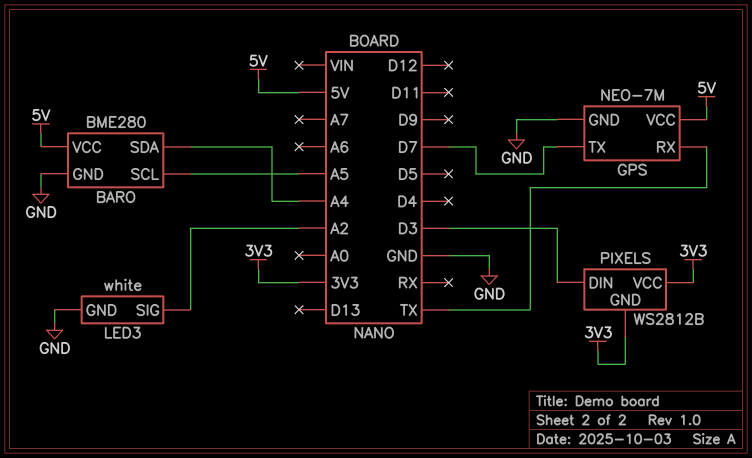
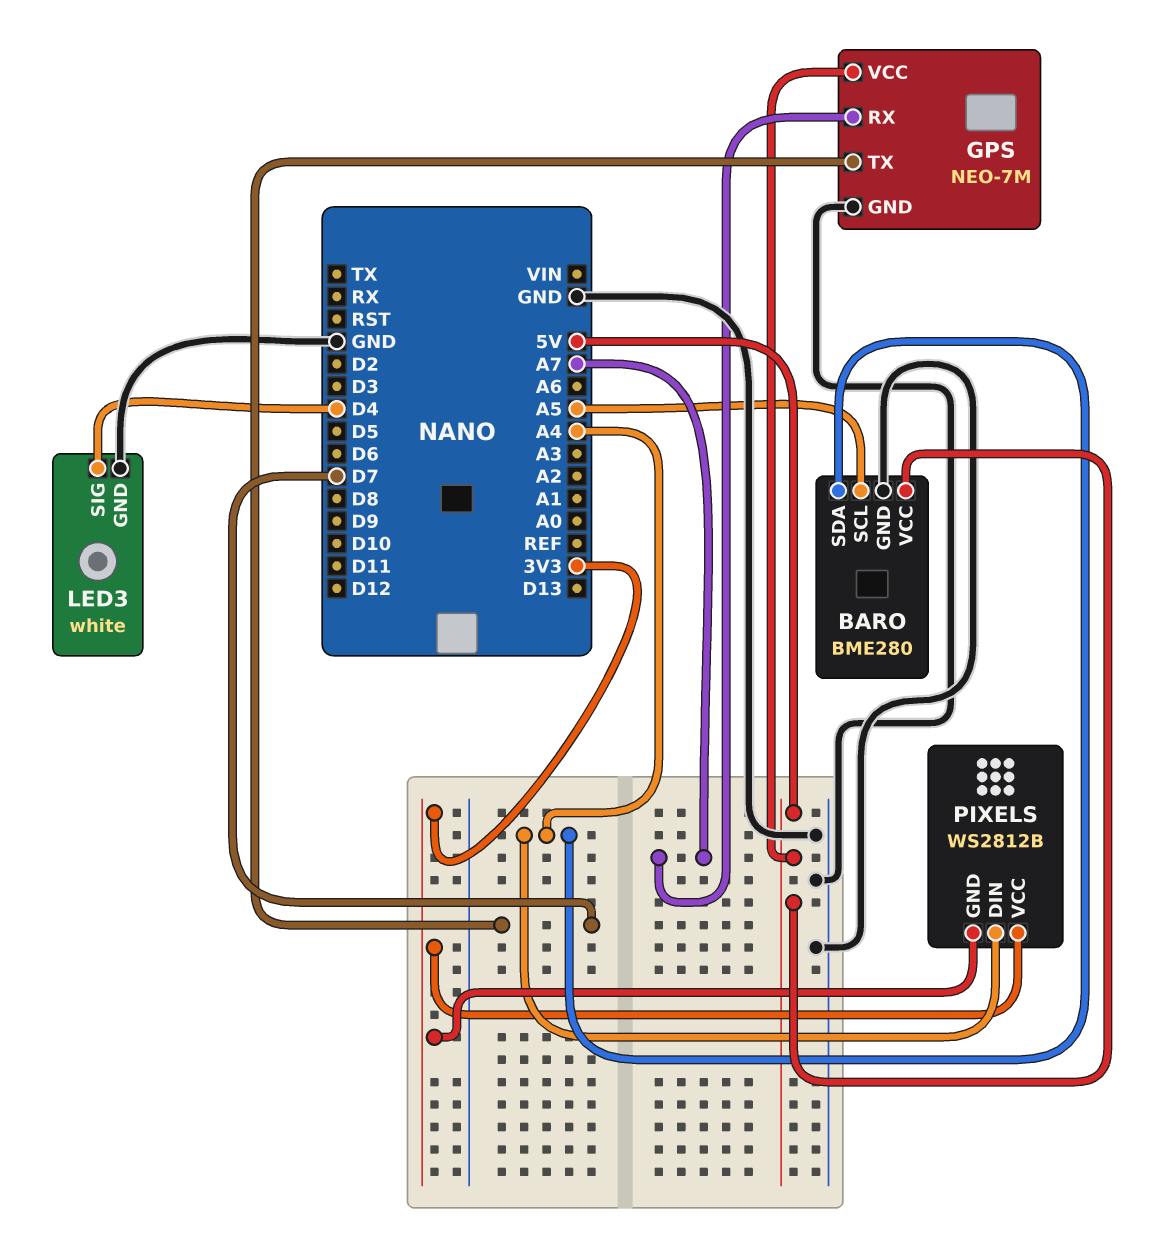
GPS pin RX: TX -> A7
LED3 pin SIG: A2 -> D4
PIXELS pin DIN: D3 -> A4

